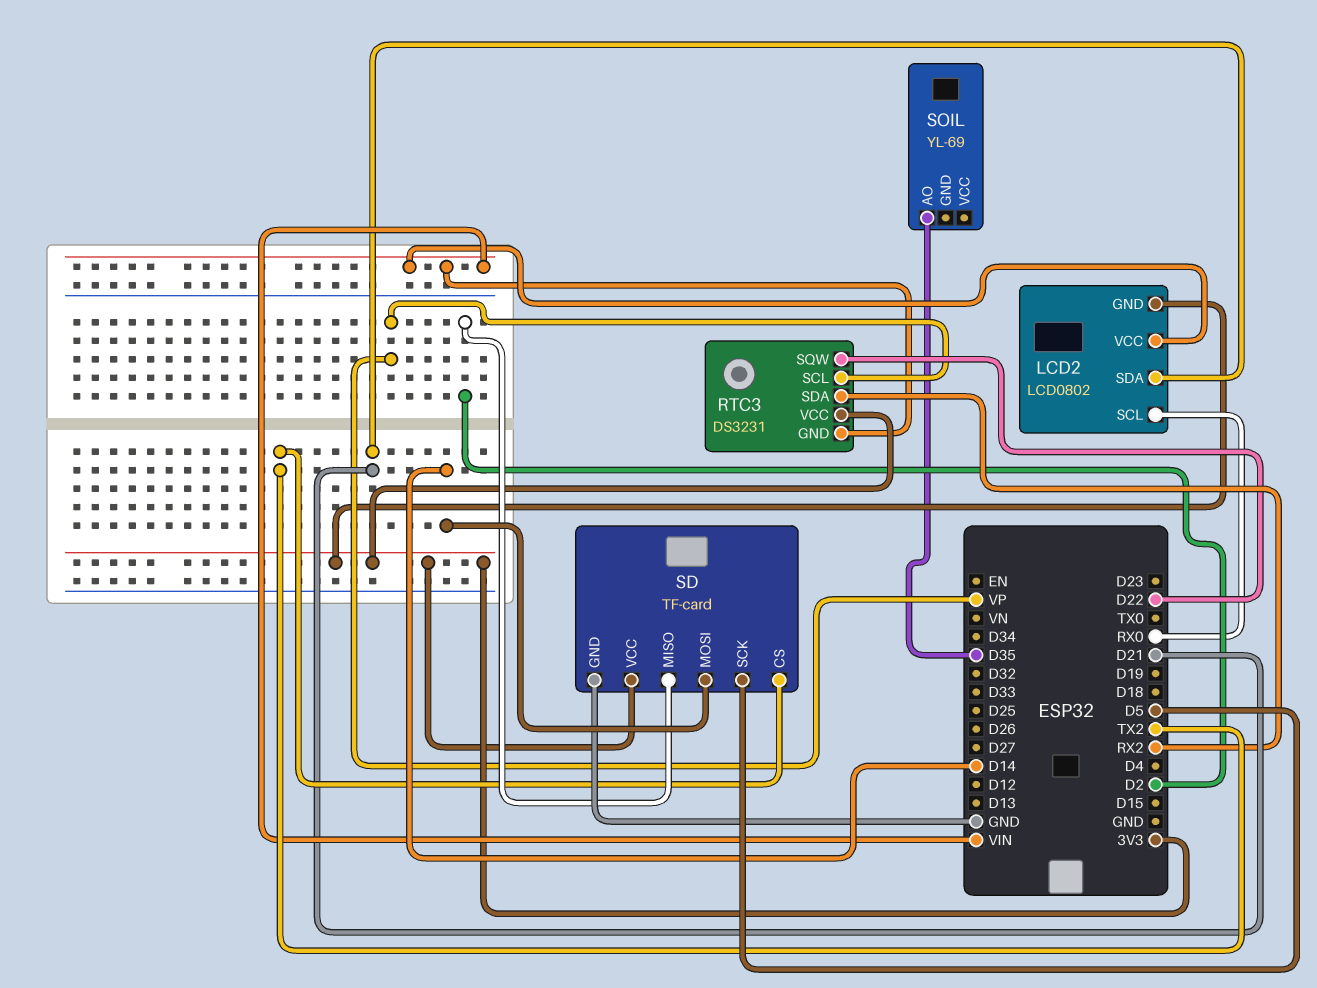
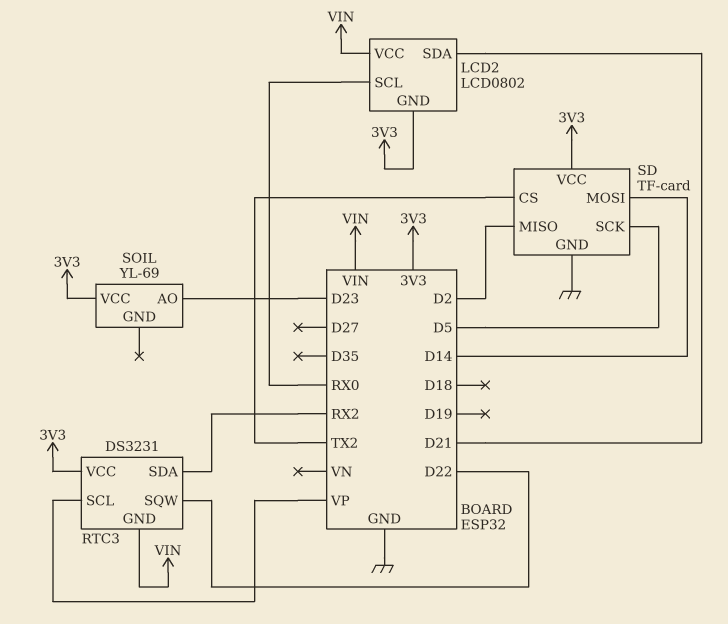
SOIL pin AO: D35 -> D23
SOIL pin VCC: none -> 3V3

